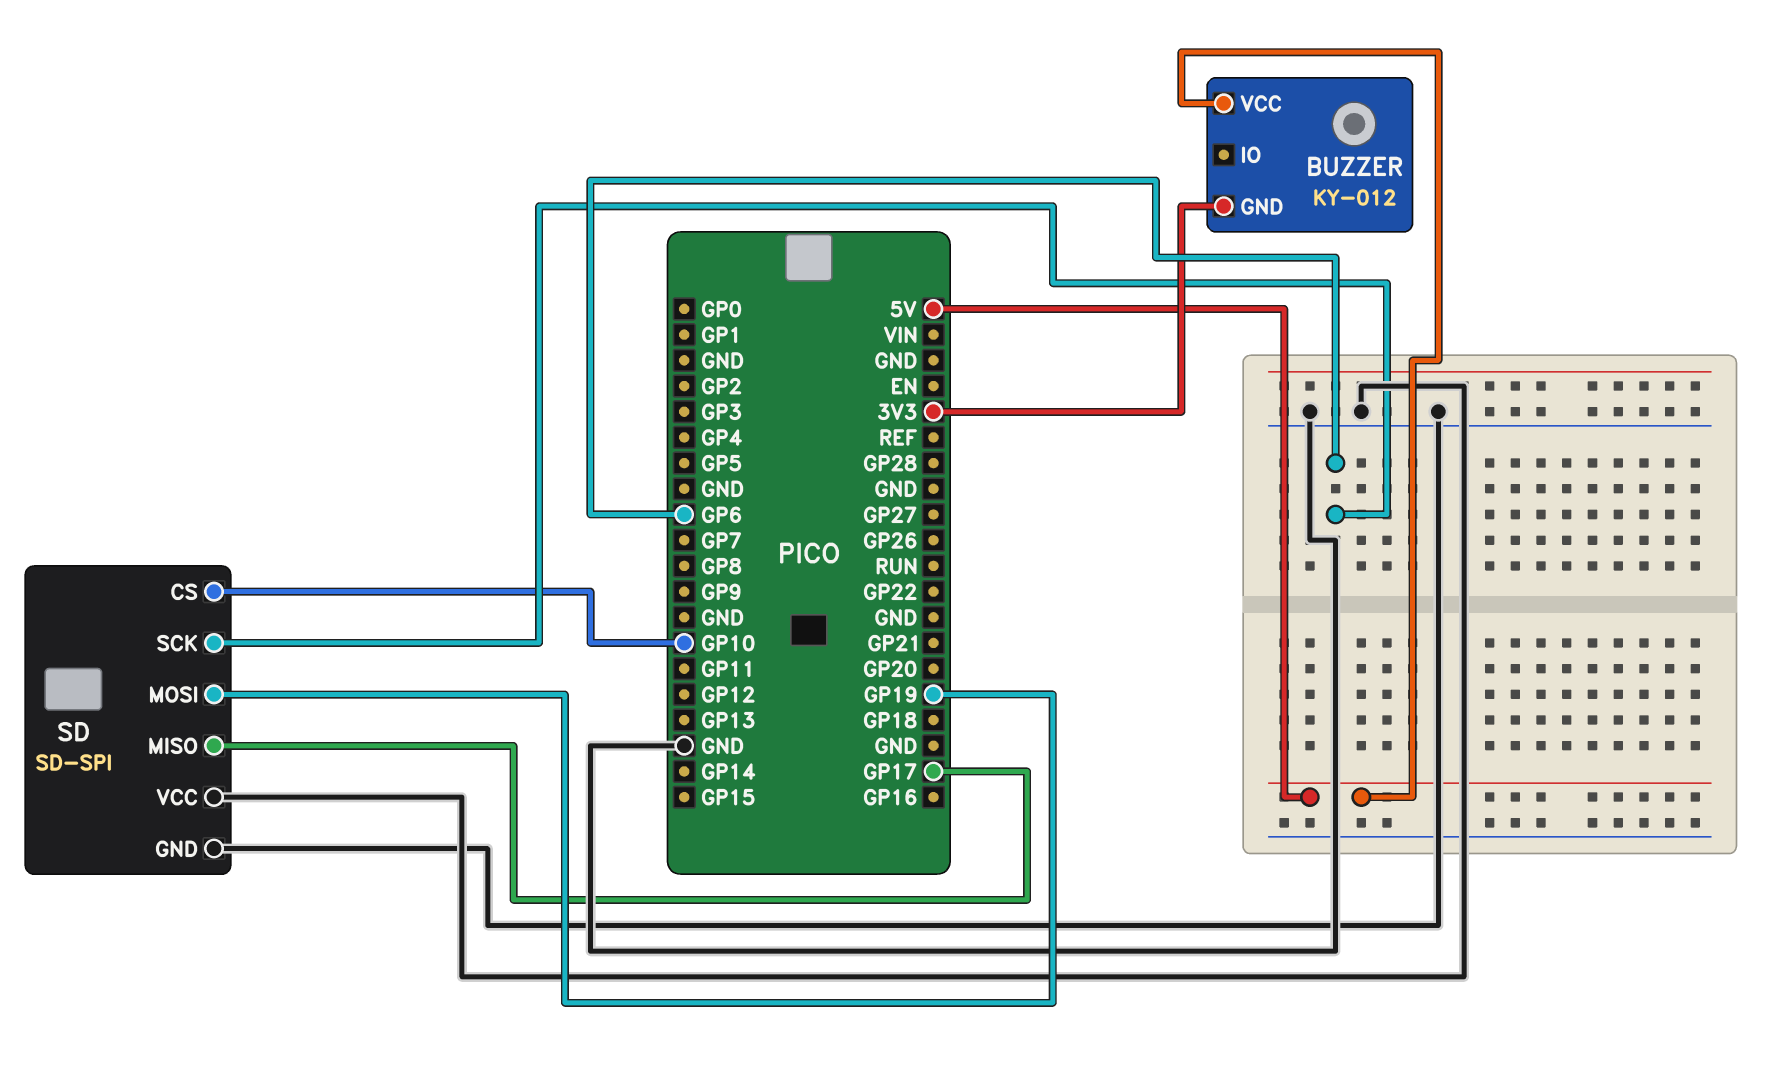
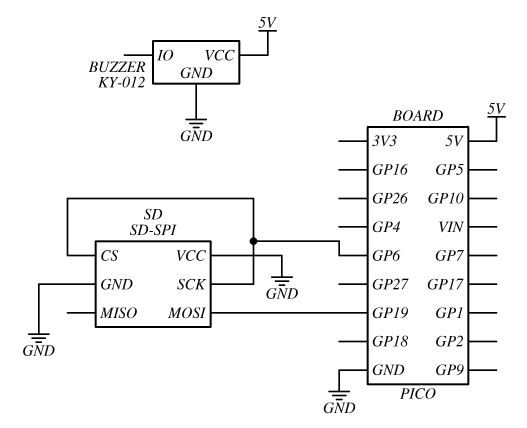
BUZZER pin GND: 3V3 -> GND
SD pin CS: GP10 -> GP6
SD pin MISO: GP17 -> none

